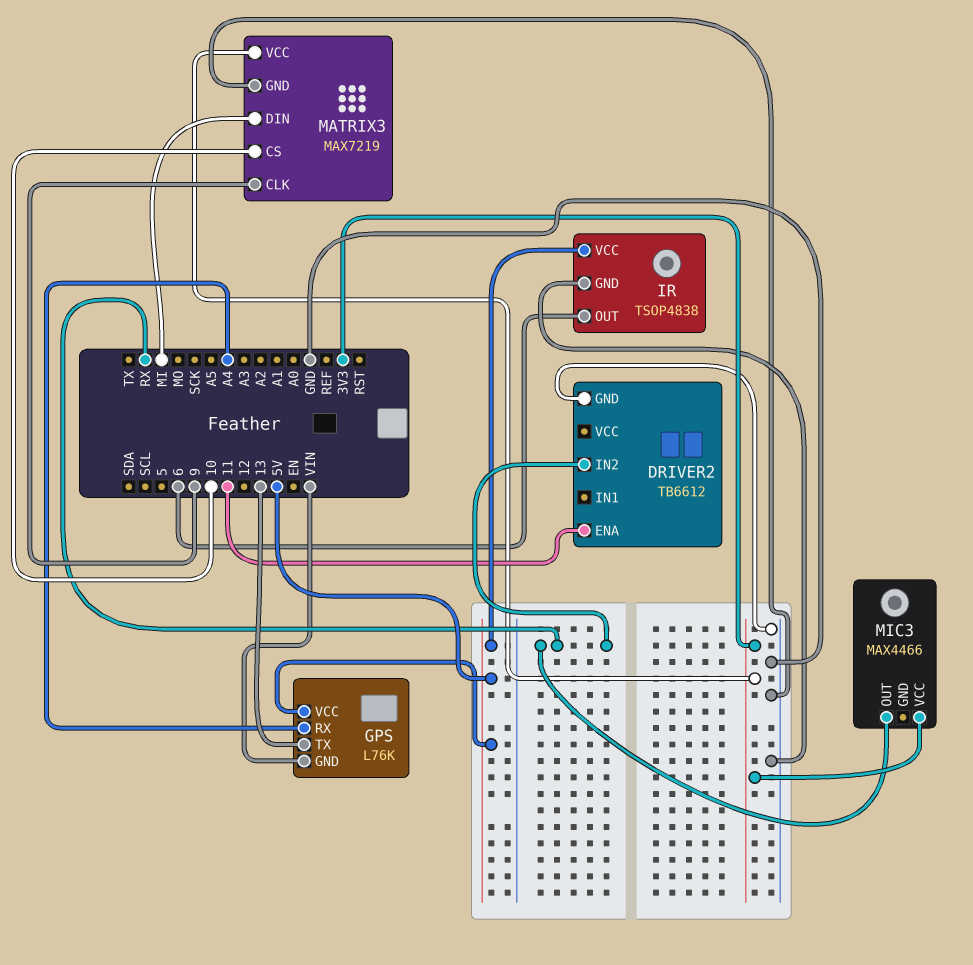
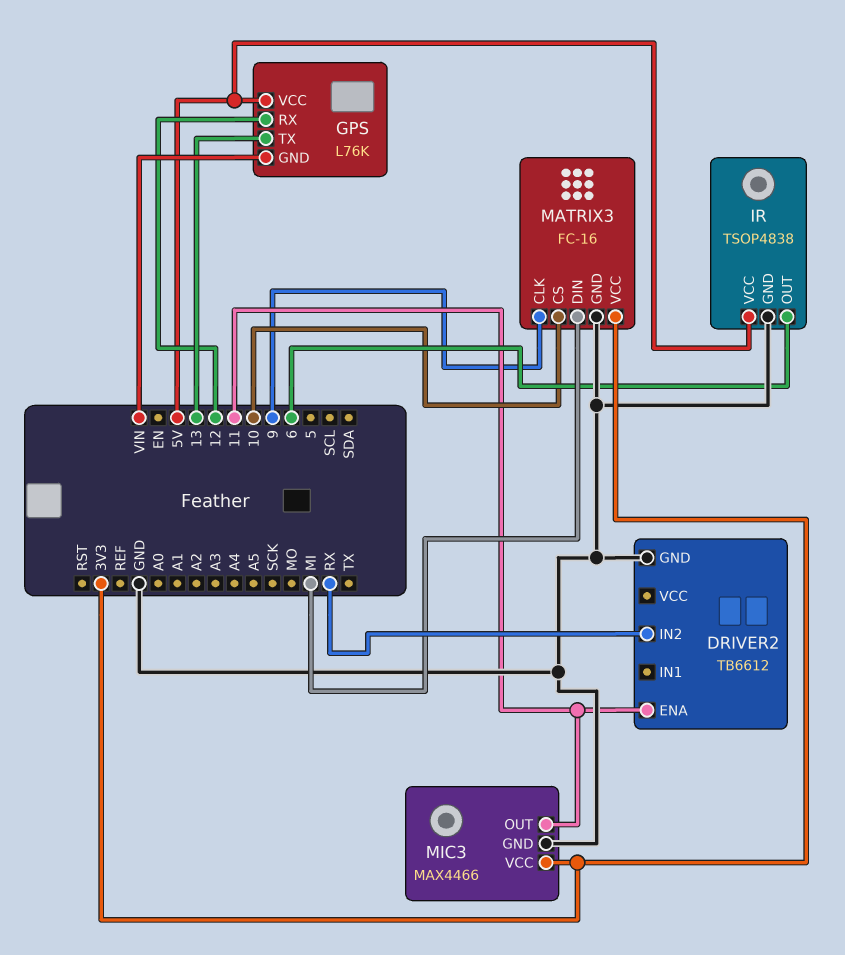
GPS pin RX: A4 -> 12
MATRIX3: MAX7219 -> FC-16
MIC3 pin GND: none -> GND
MIC3 pin OUT: RX -> 11

